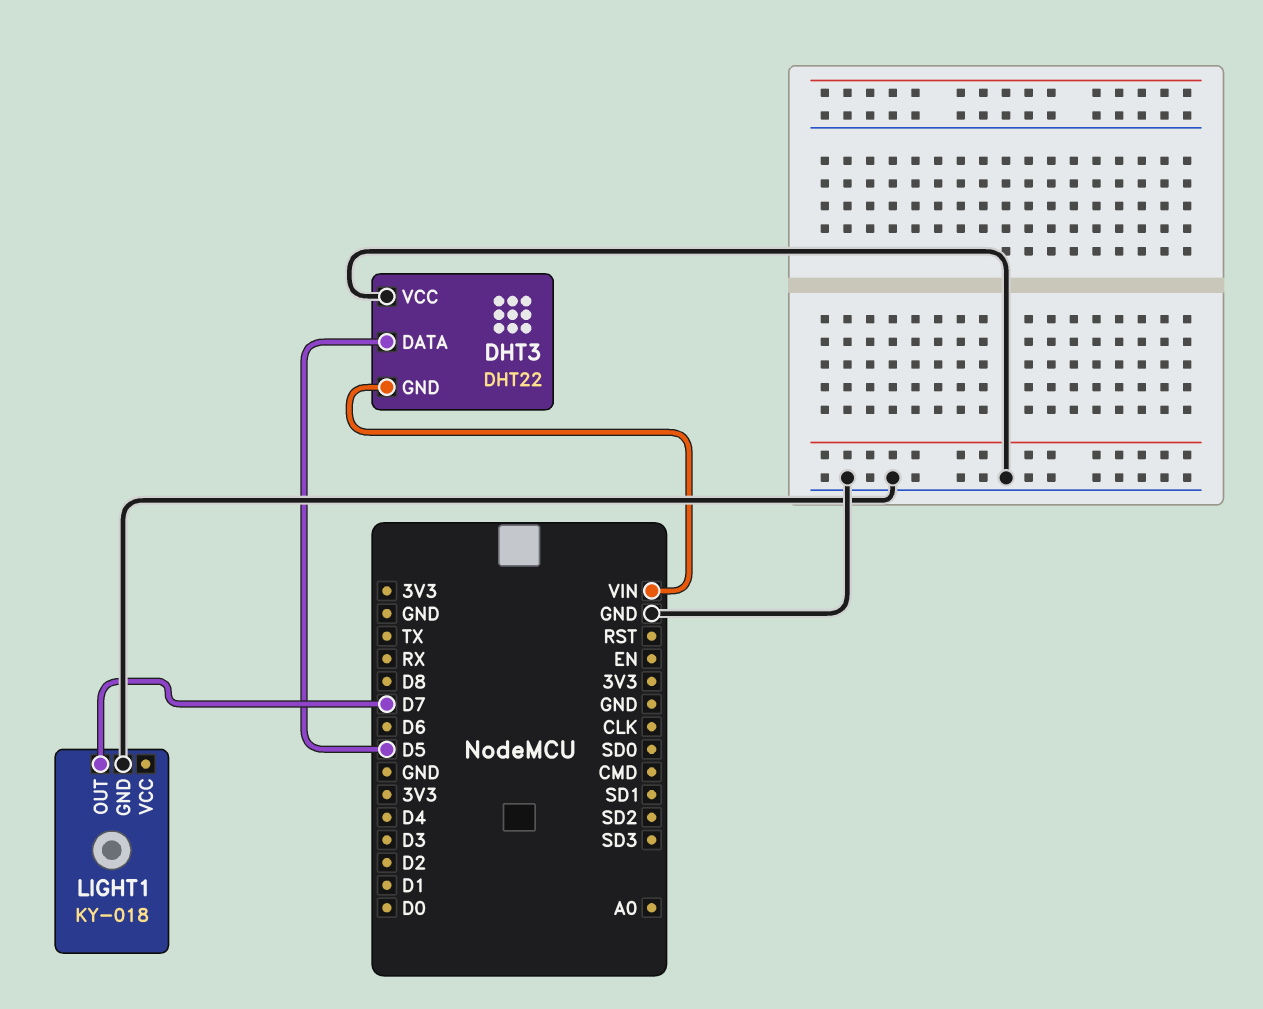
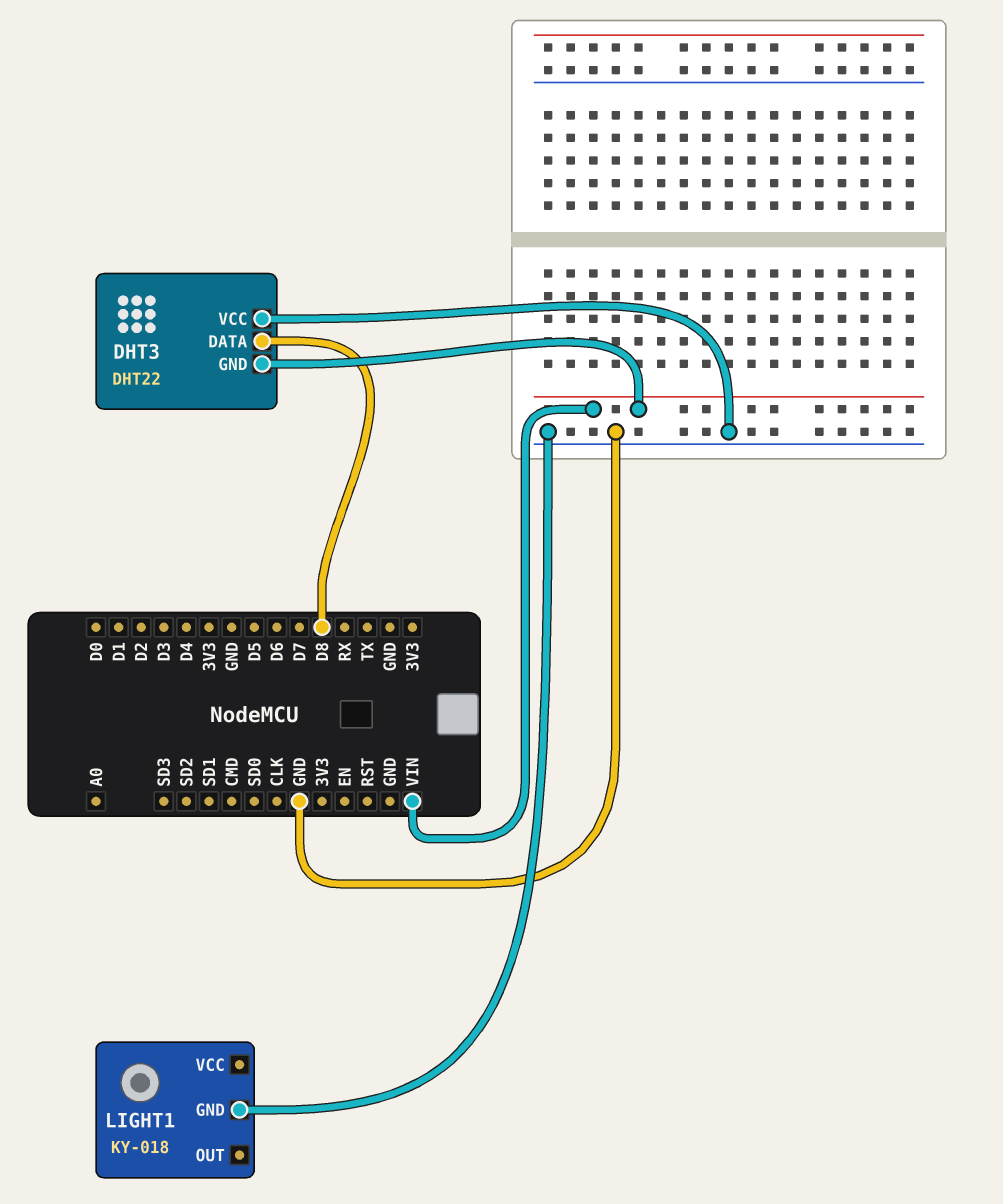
DHT3 pin DATA: D5 -> D8
LIGHT1 pin OUT: D7 -> none

